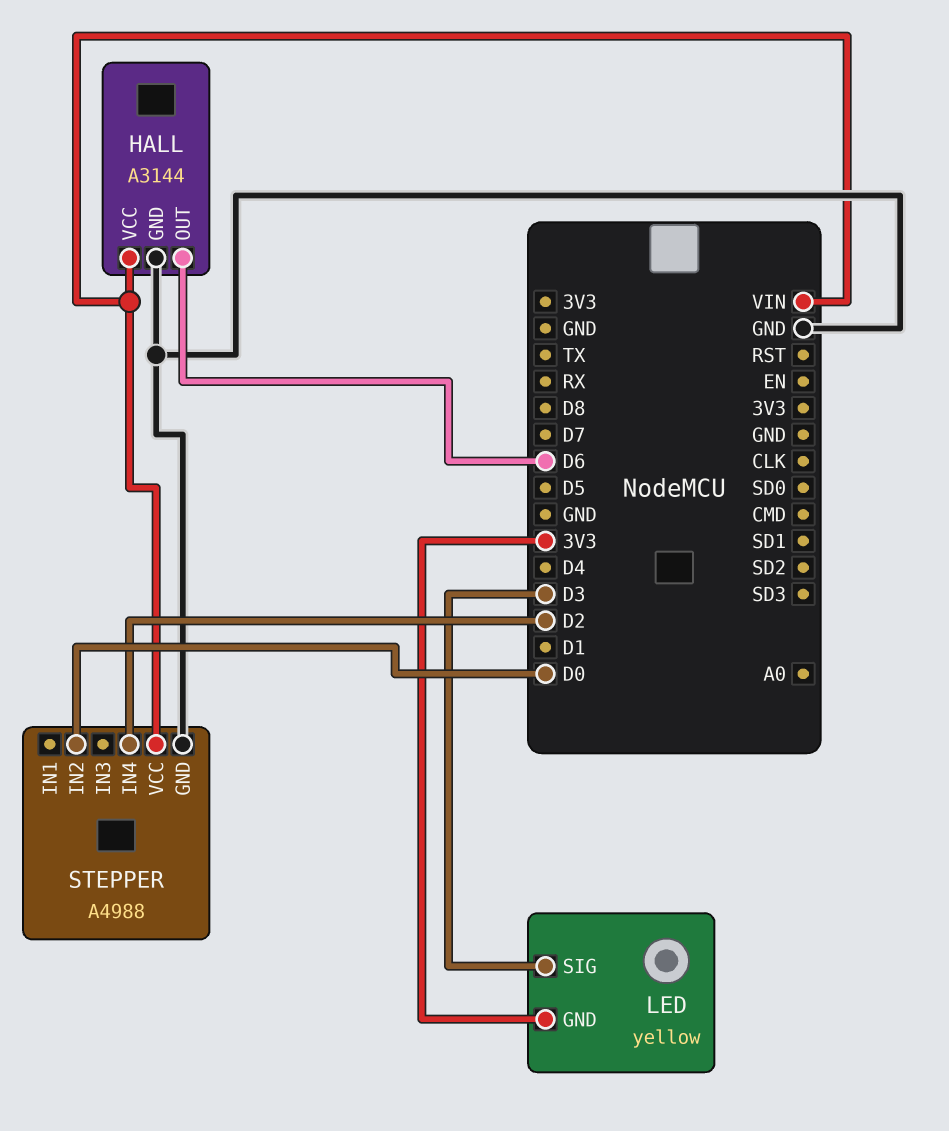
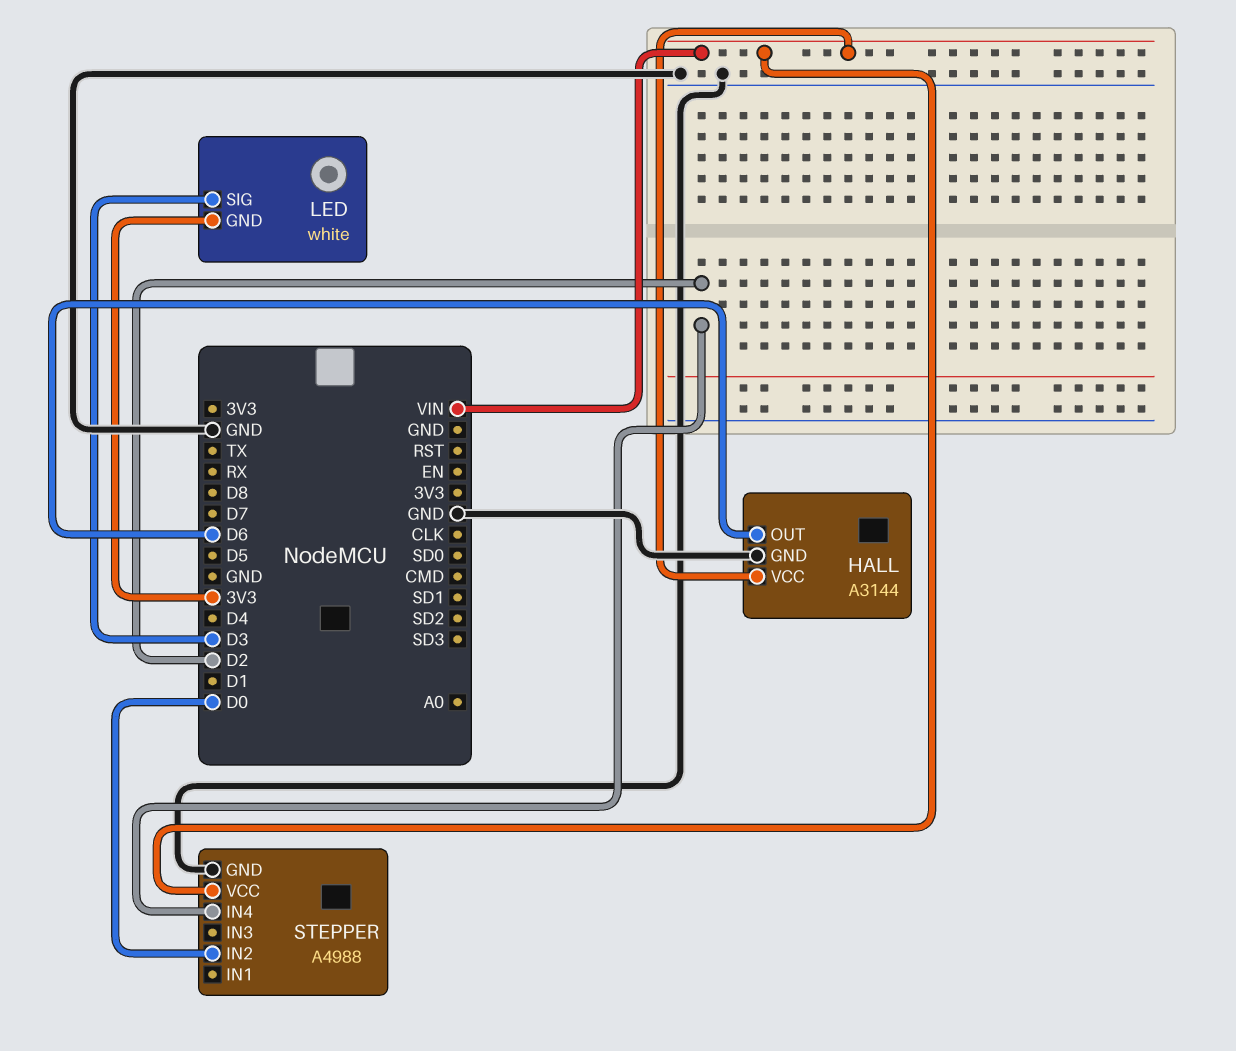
LED: yellow -> white

